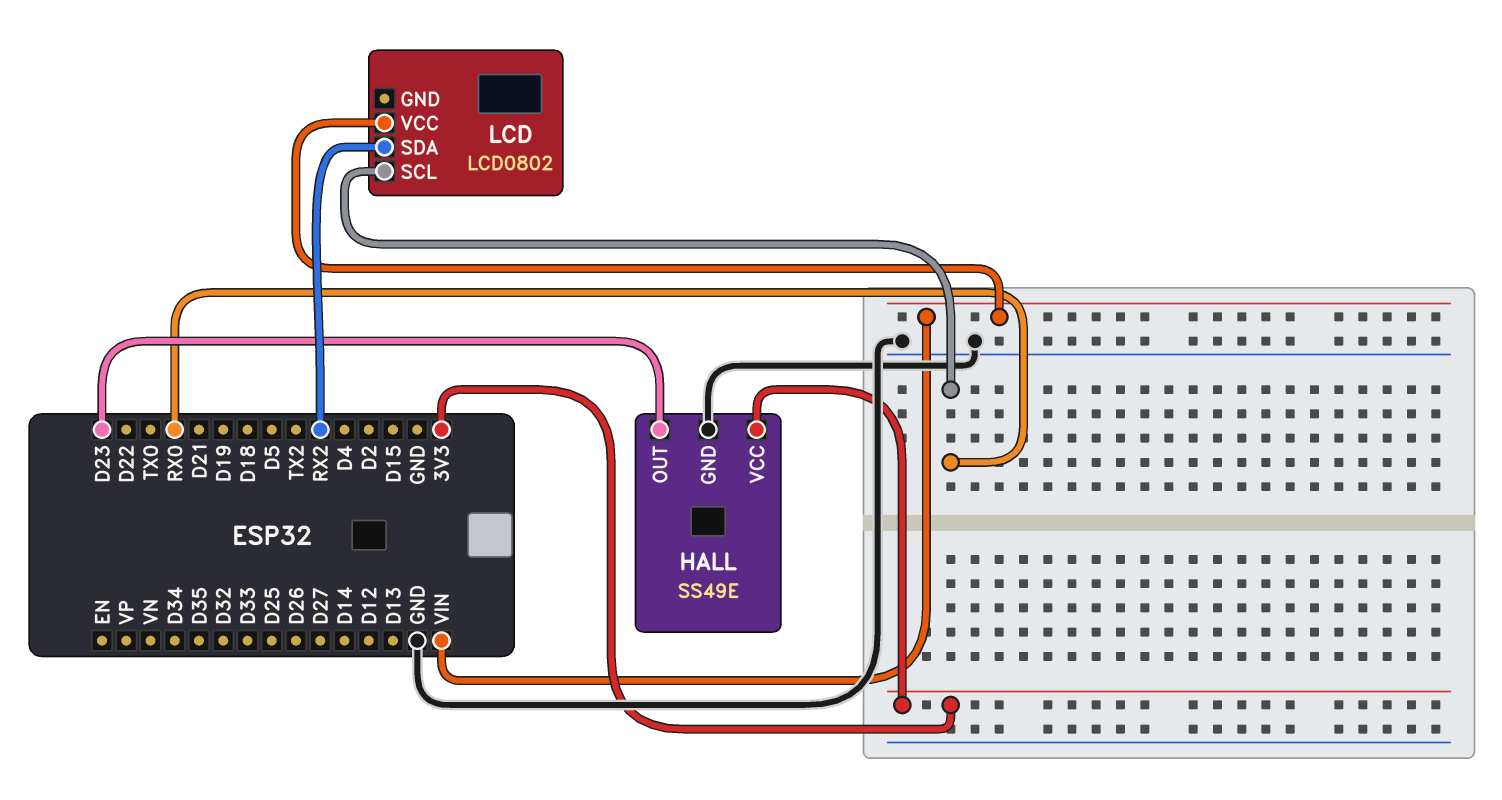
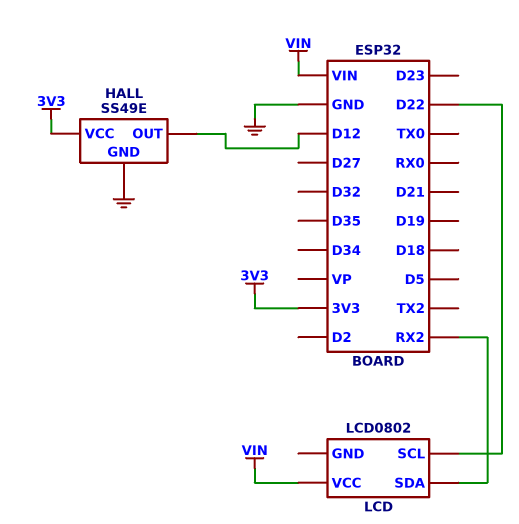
HALL pin OUT: D23 -> D12
LCD pin SCL: RX0 -> D22

